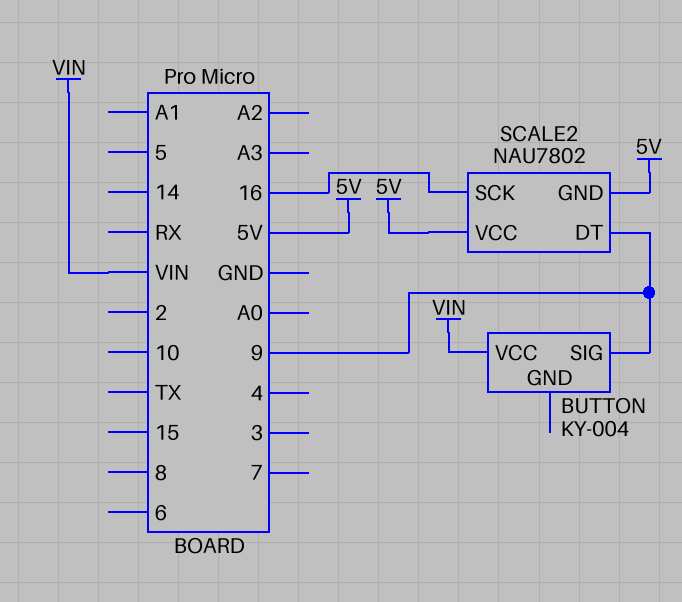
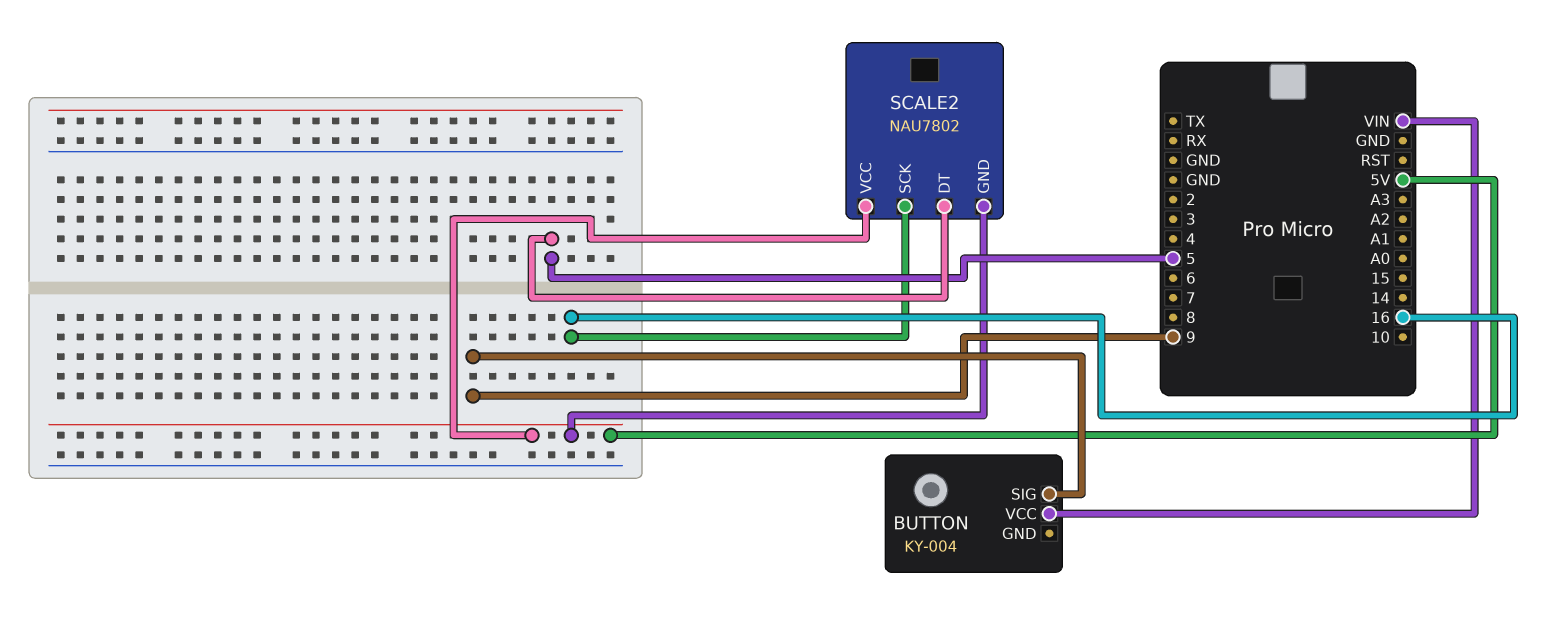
SCALE2 pin DT: 9 -> 5

